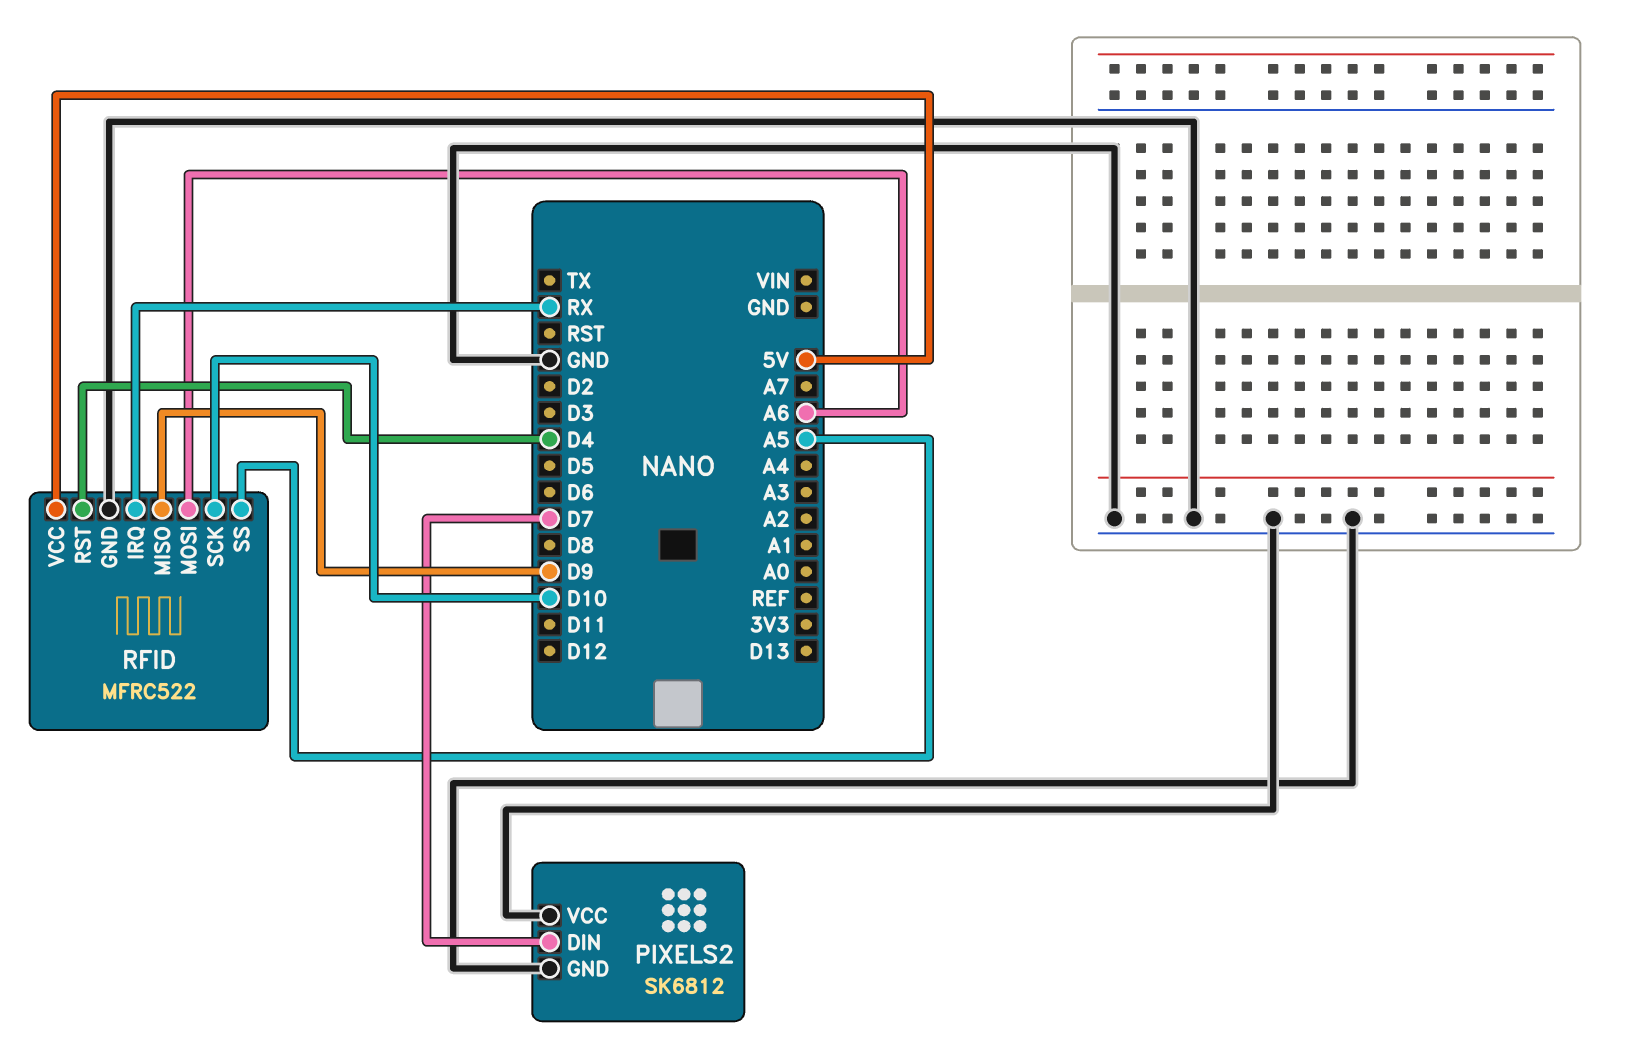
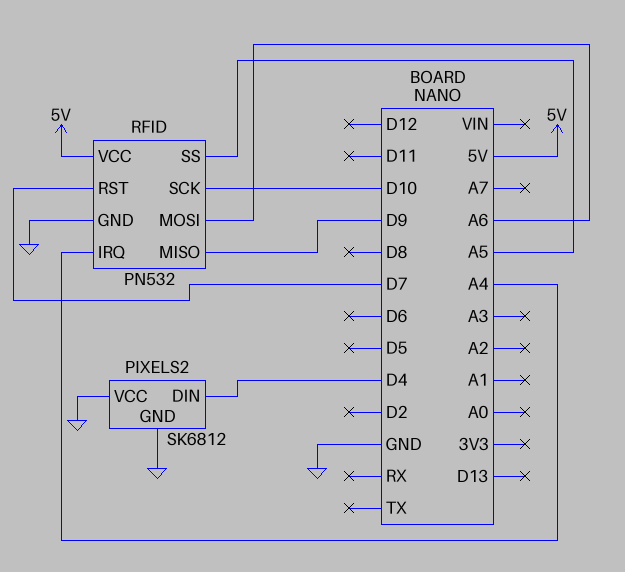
PIXELS2 pin DIN: D7 -> D4
RFID: MFRC522 -> PN532
RFID pin IRQ: RX -> A4
RFID pin RST: D4 -> D7

